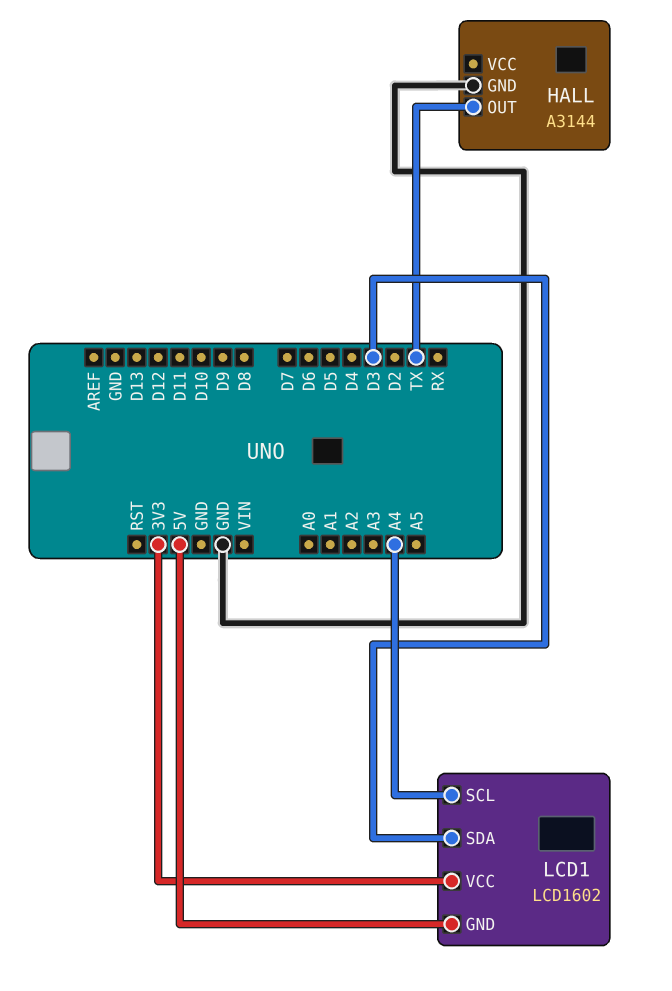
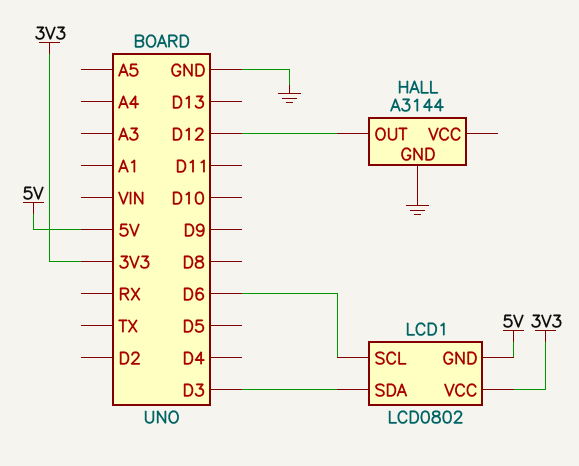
HALL pin OUT: TX -> D12
LCD1: LCD1602 -> LCD0802
LCD1 pin SCL: A4 -> D6

